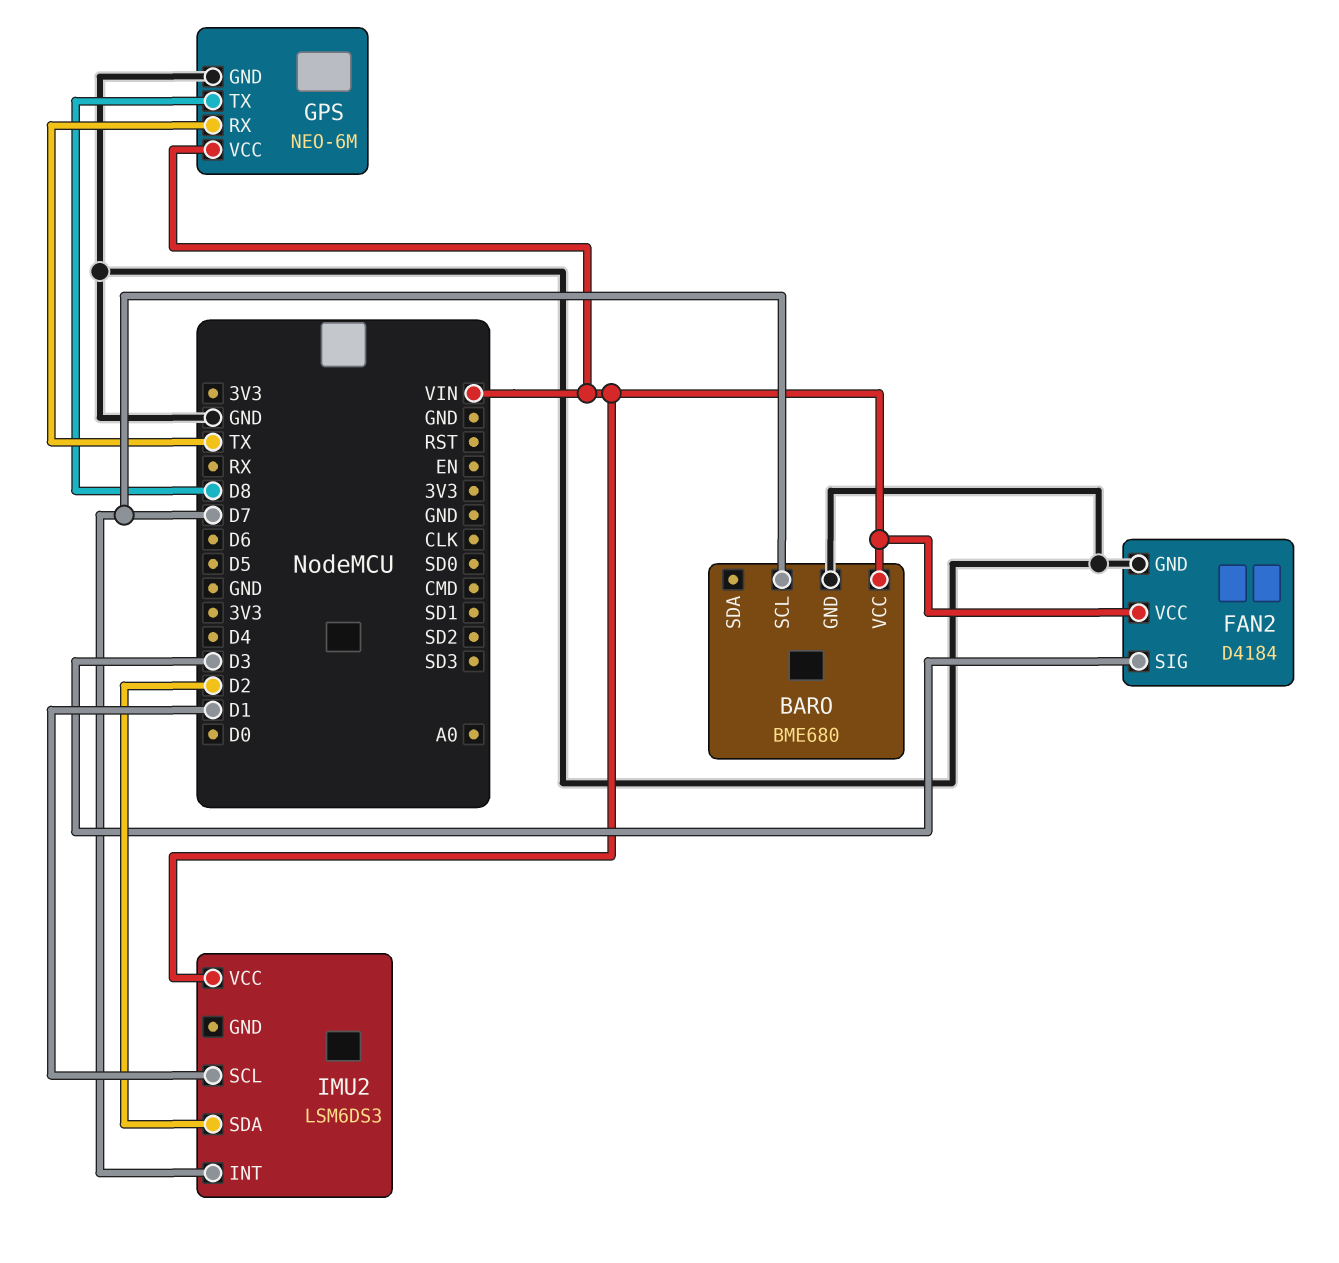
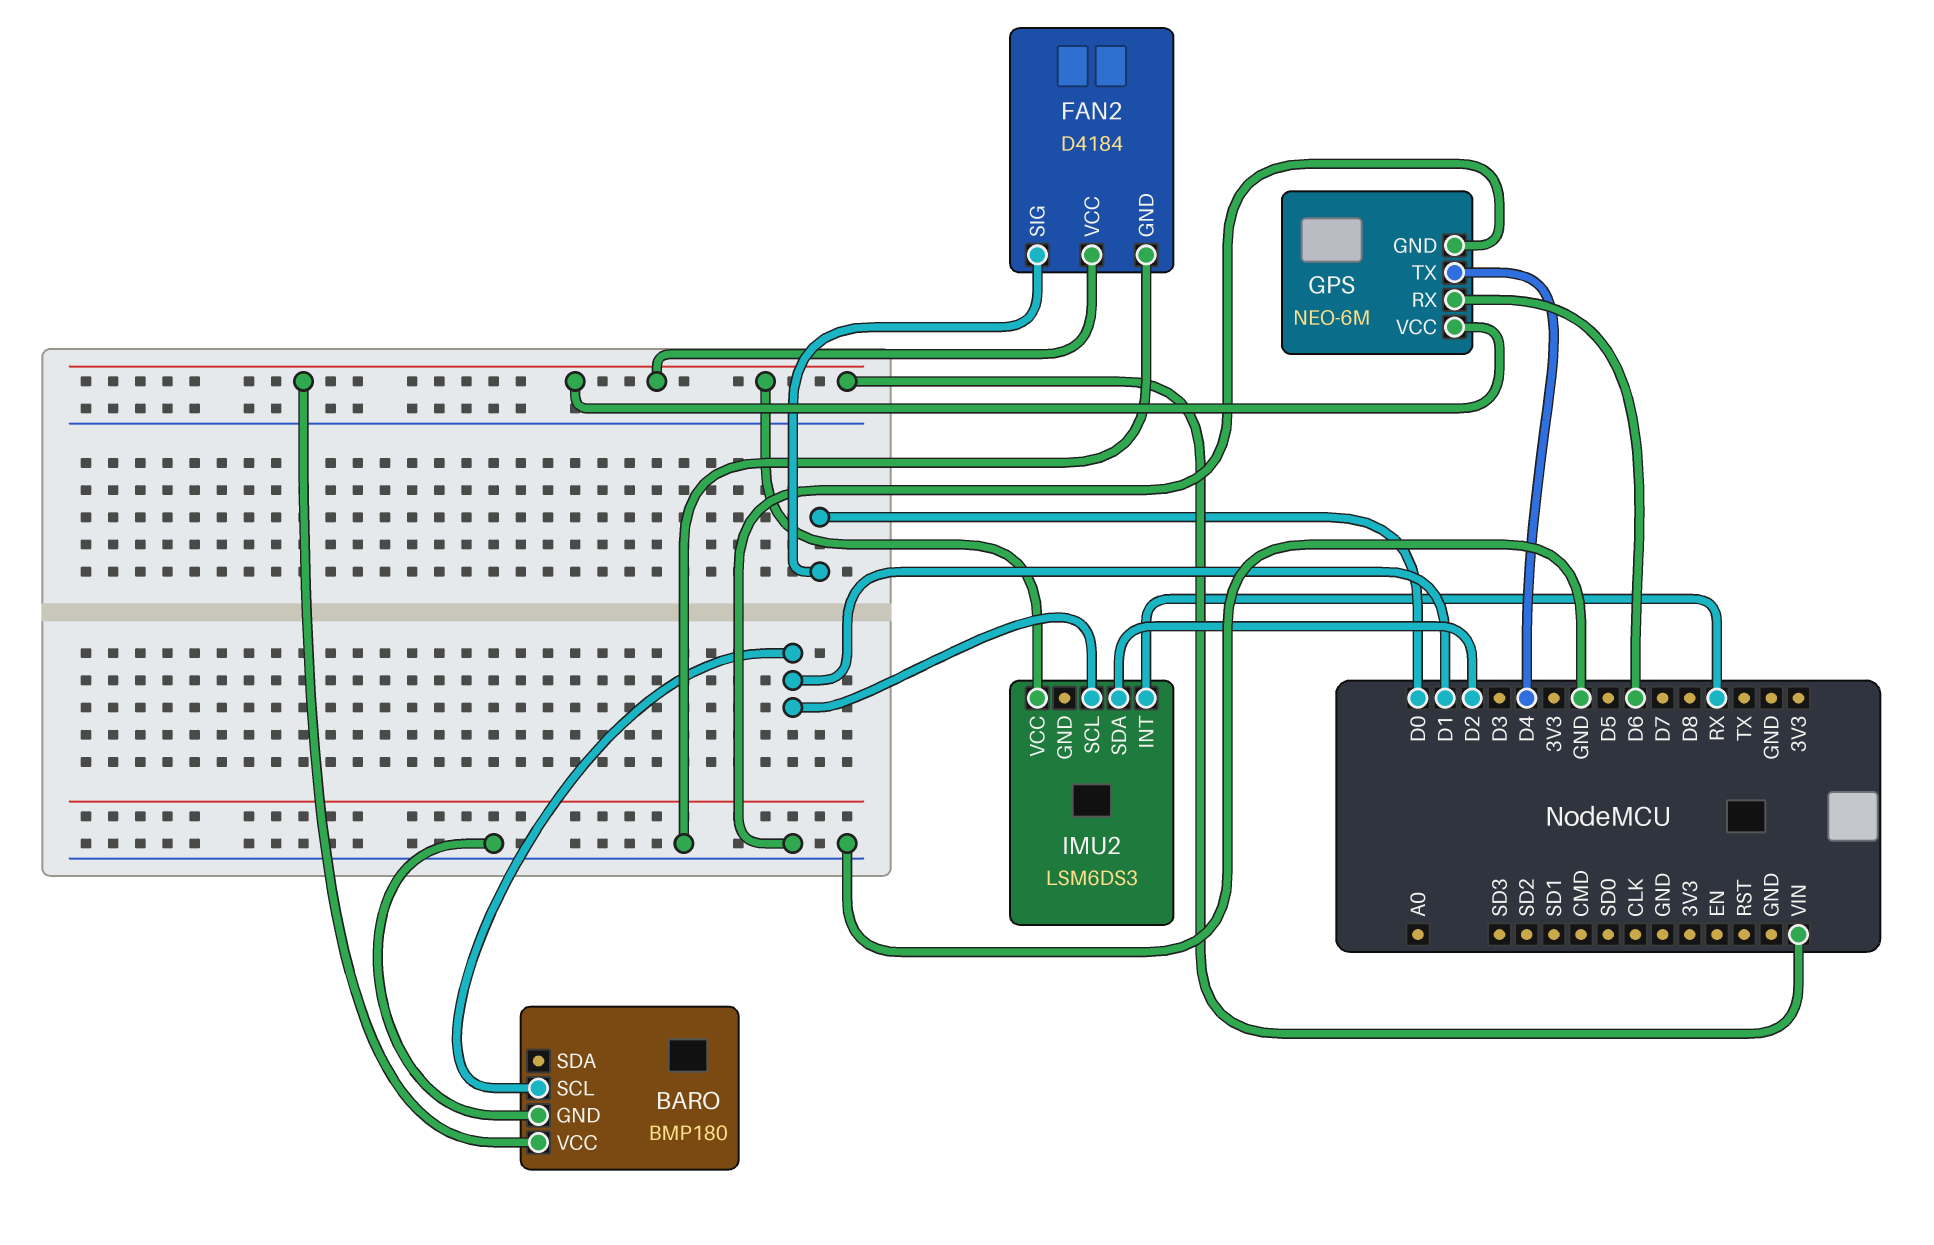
BARO: BME680 -> BMP180
BARO pin SCL: D7 -> D1
FAN2 pin SIG: D3 -> D0
GPS pin RX: TX -> D6
GPS pin TX: D8 -> D4
IMU2 pin INT: D7 -> RX

